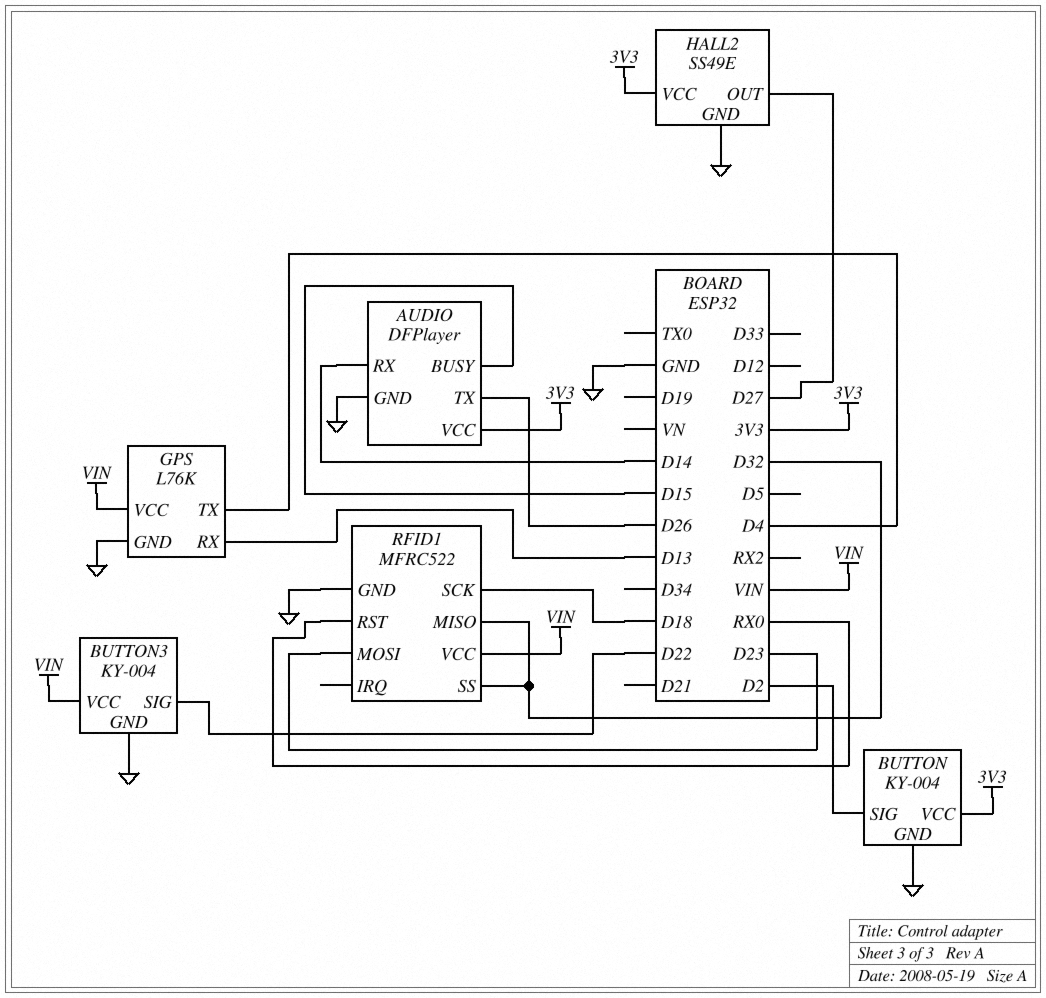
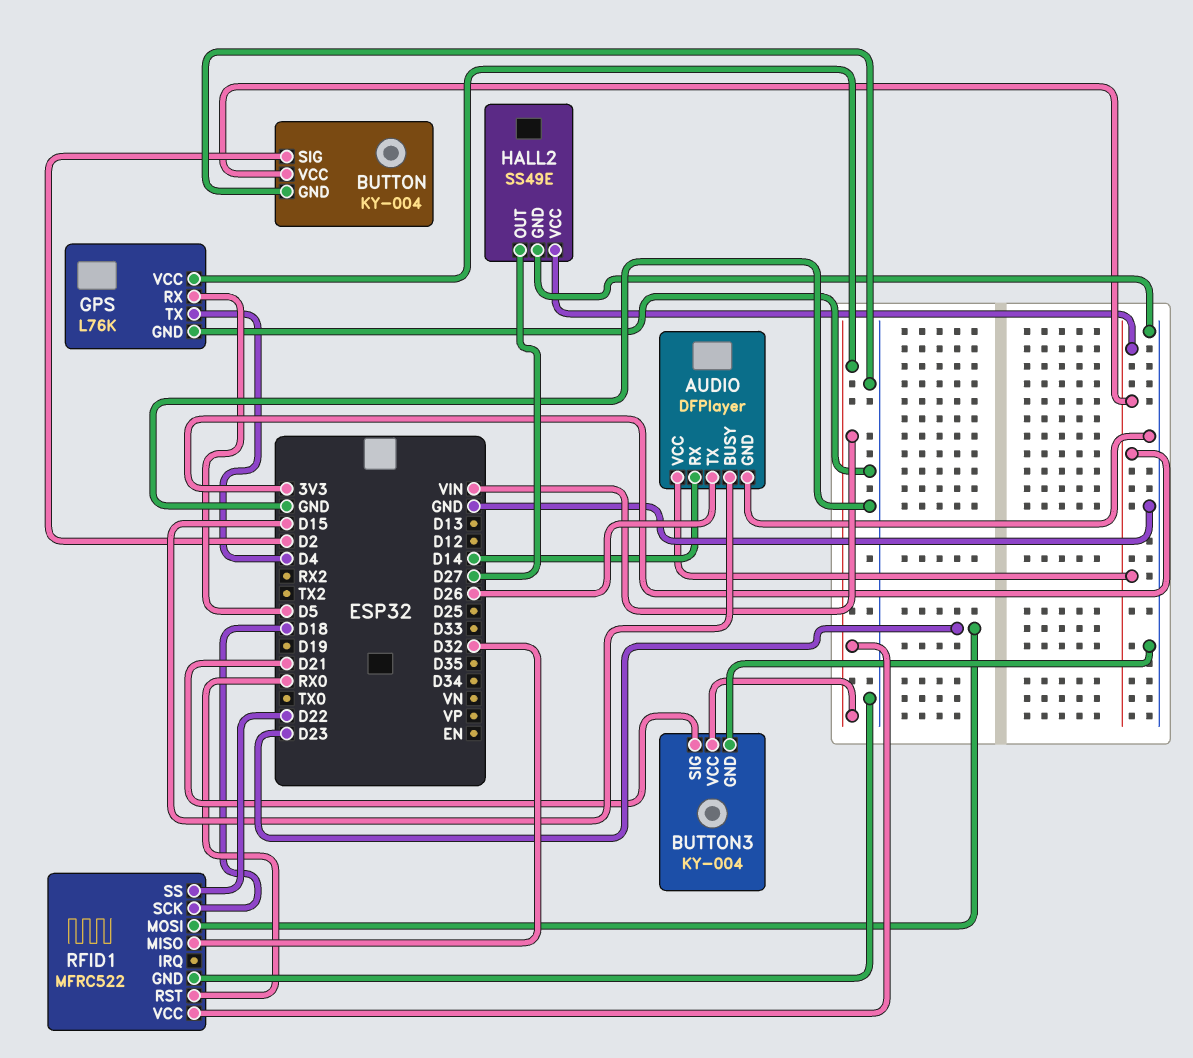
BUTTON3 pin SIG: D22 -> D21
GPS pin RX: D13 -> D5
RFID1 pin SS: D32 -> D22

